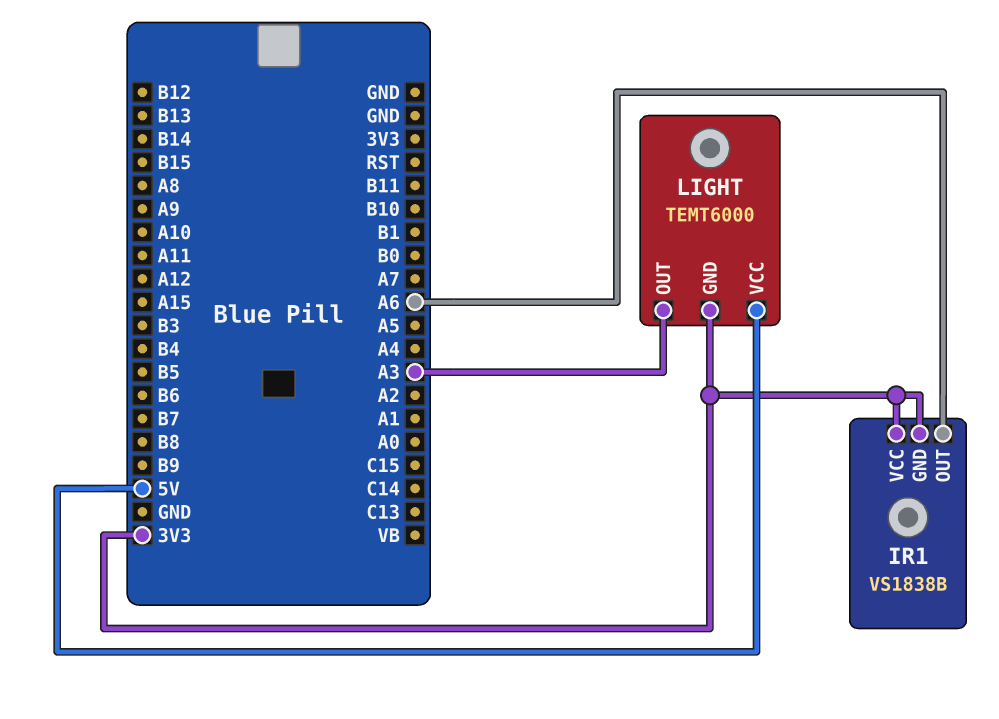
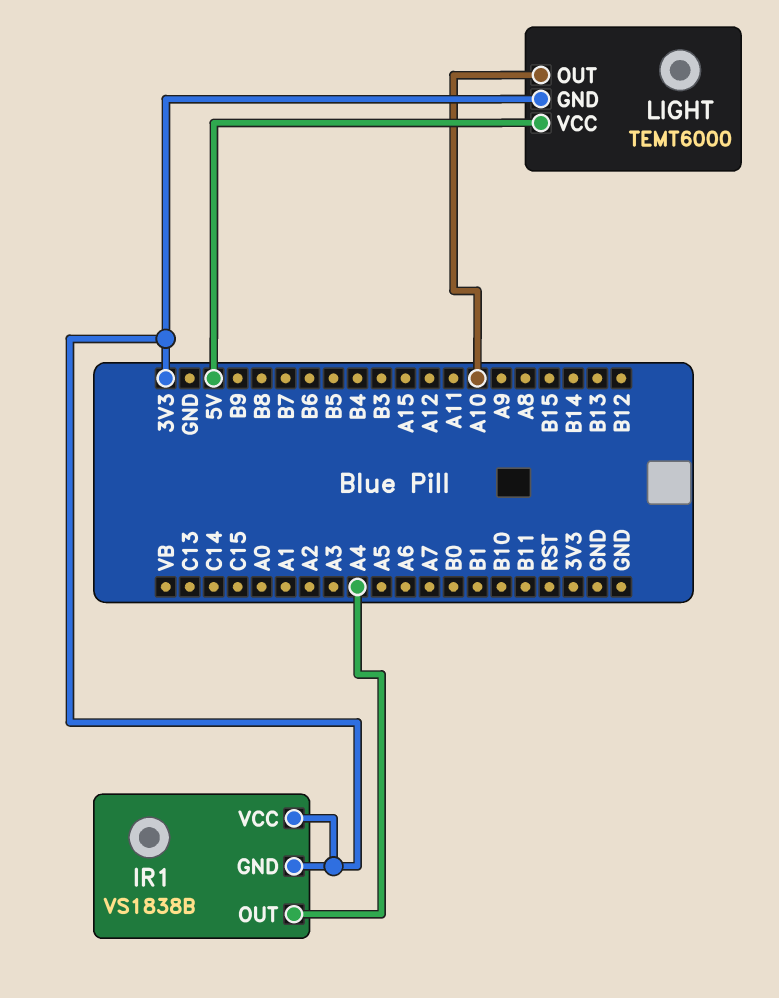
IR1 pin OUT: A6 -> A4
LIGHT pin OUT: A3 -> A10

